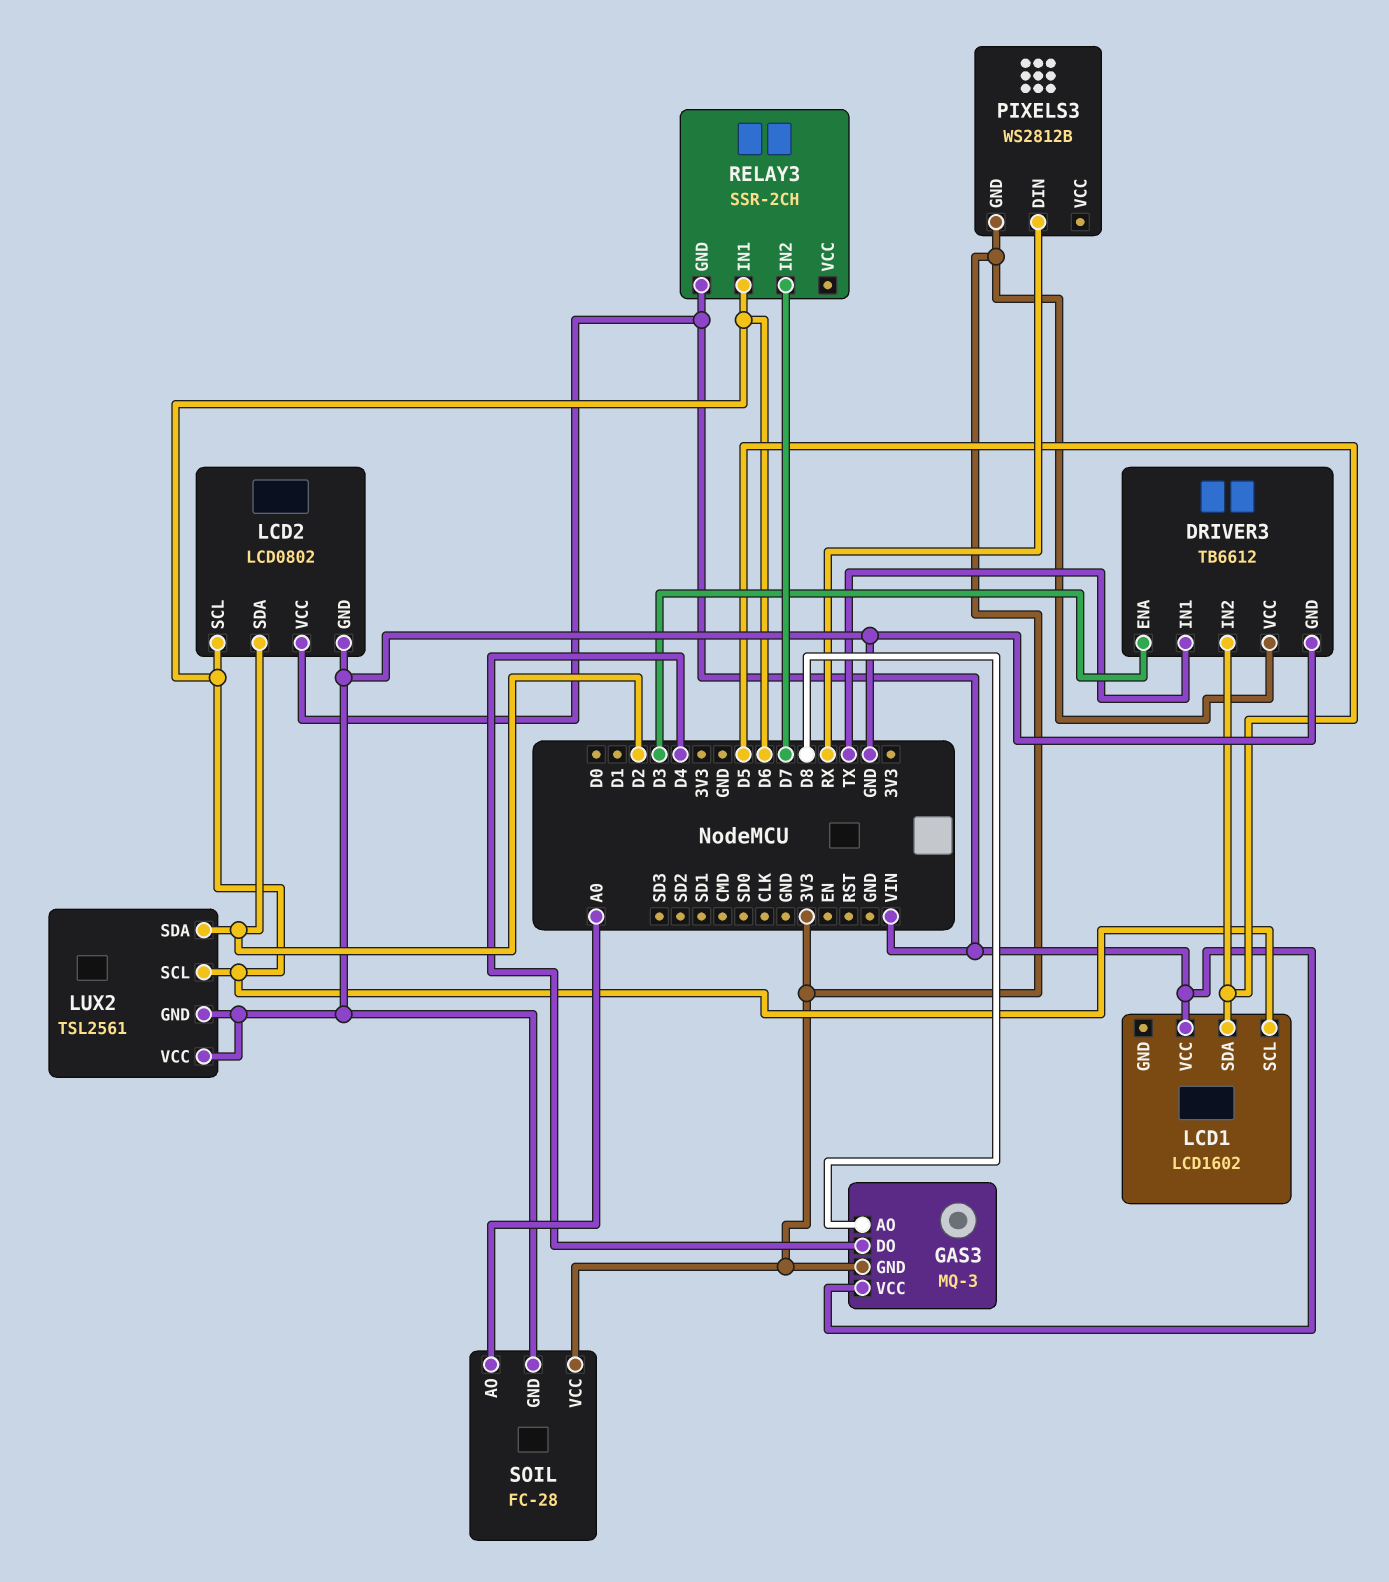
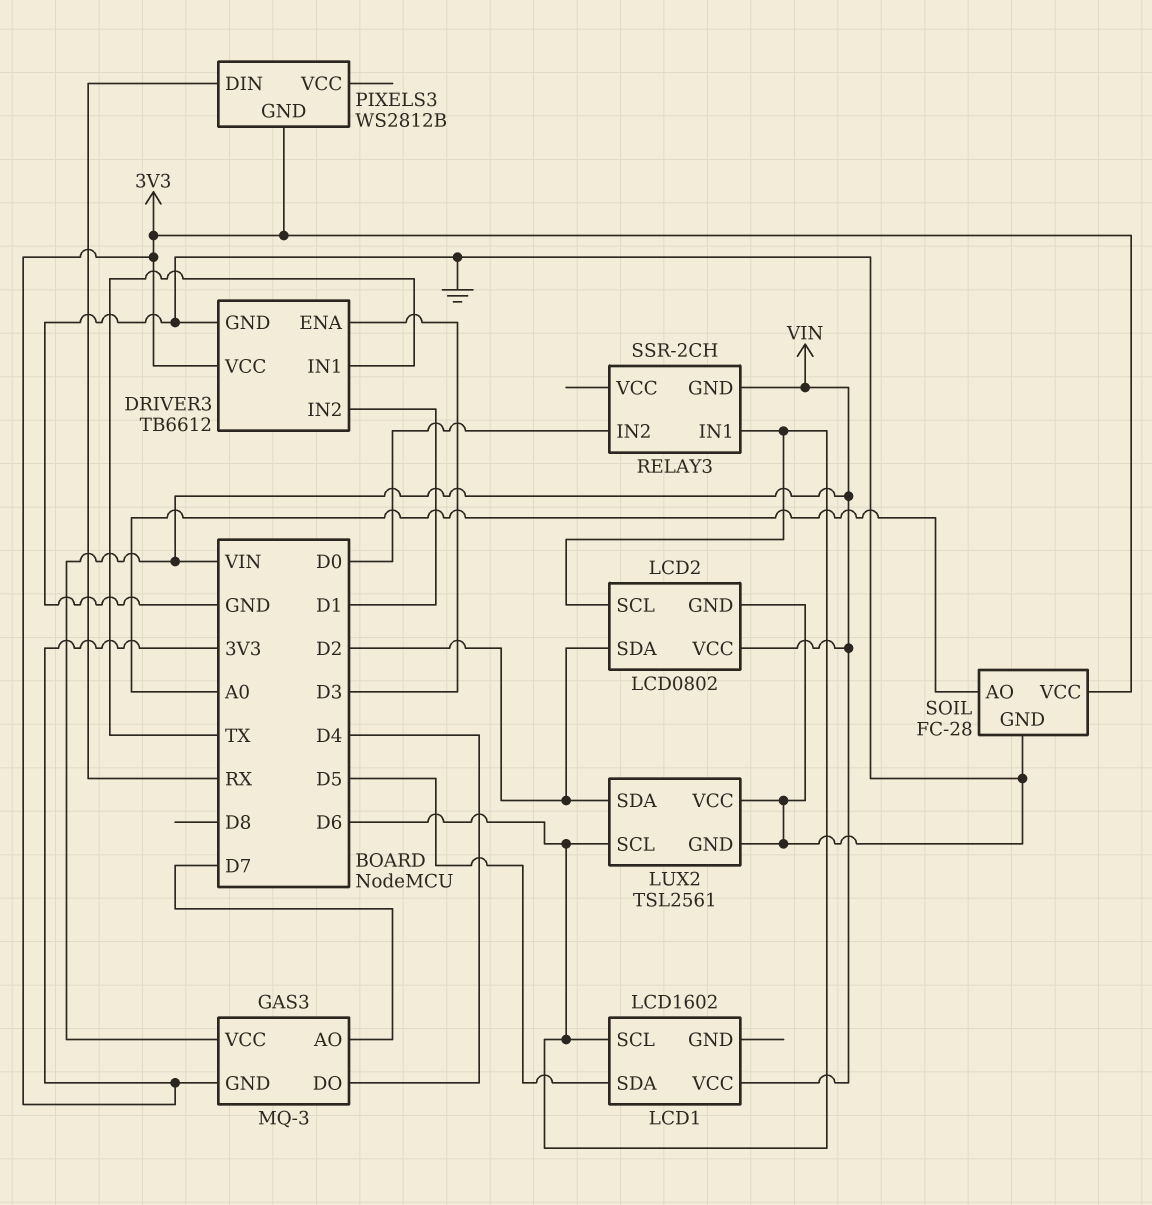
DRIVER3 pin IN2: D5 -> D1
GAS3 pin AO: D8 -> D7
RELAY3 pin IN2: D7 -> D0

